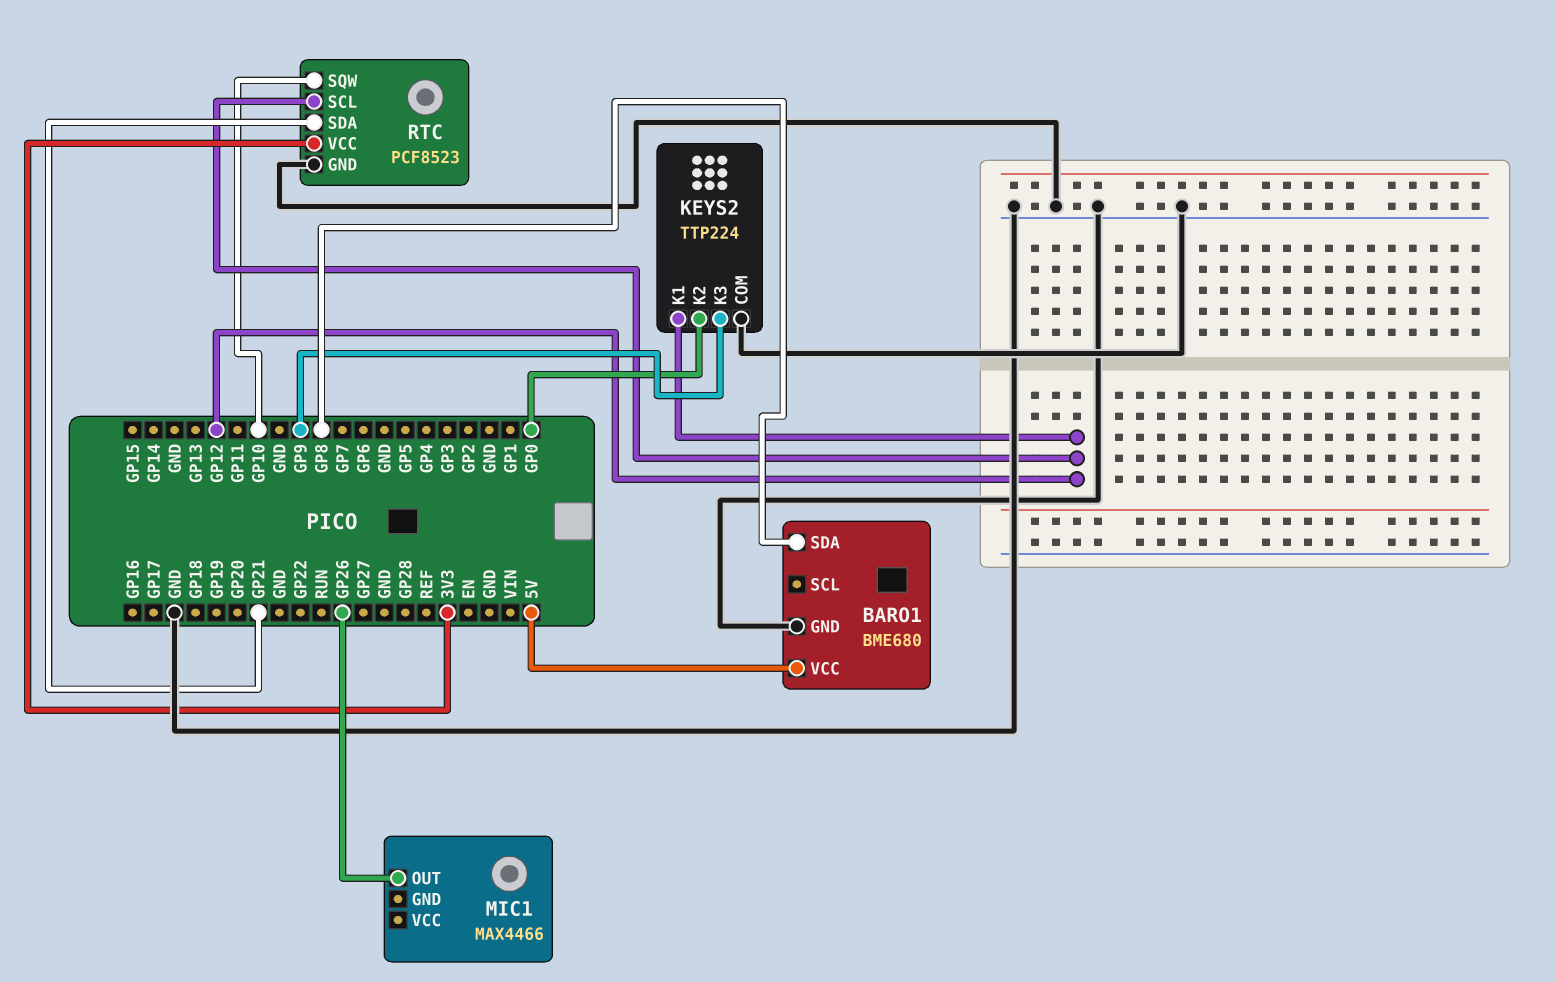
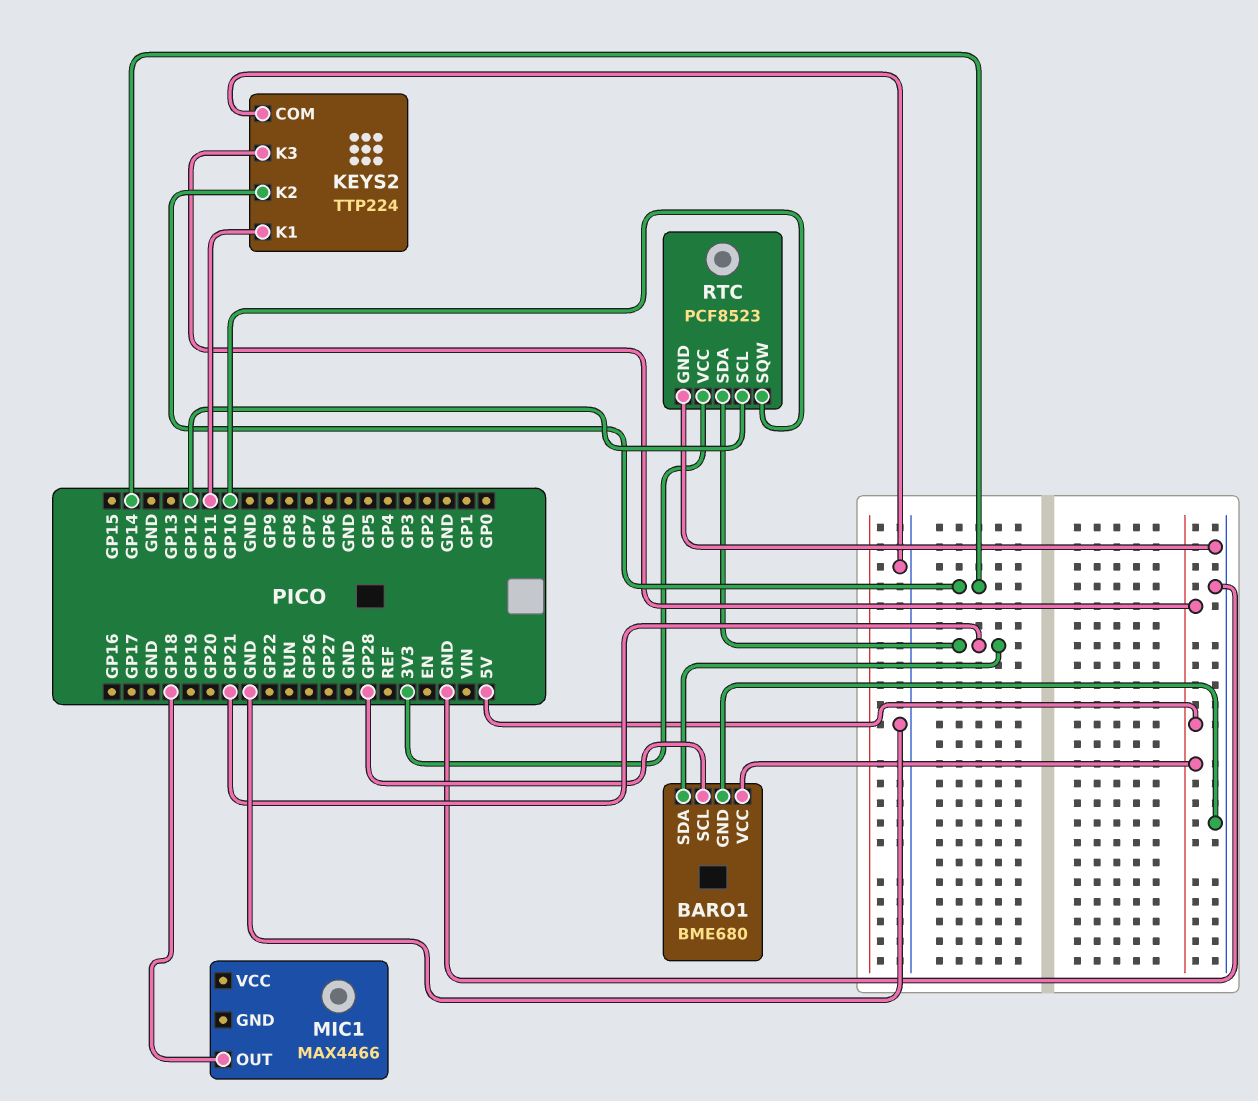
BARO1 pin SCL: none -> GP28
BARO1 pin SDA: GP8 -> GP21
KEYS2 pin K1: GP12 -> GP11
KEYS2 pin K2: GP0 -> GP14
KEYS2 pin K3: GP9 -> 5V
MIC1 pin OUT: GP26 -> GP18

